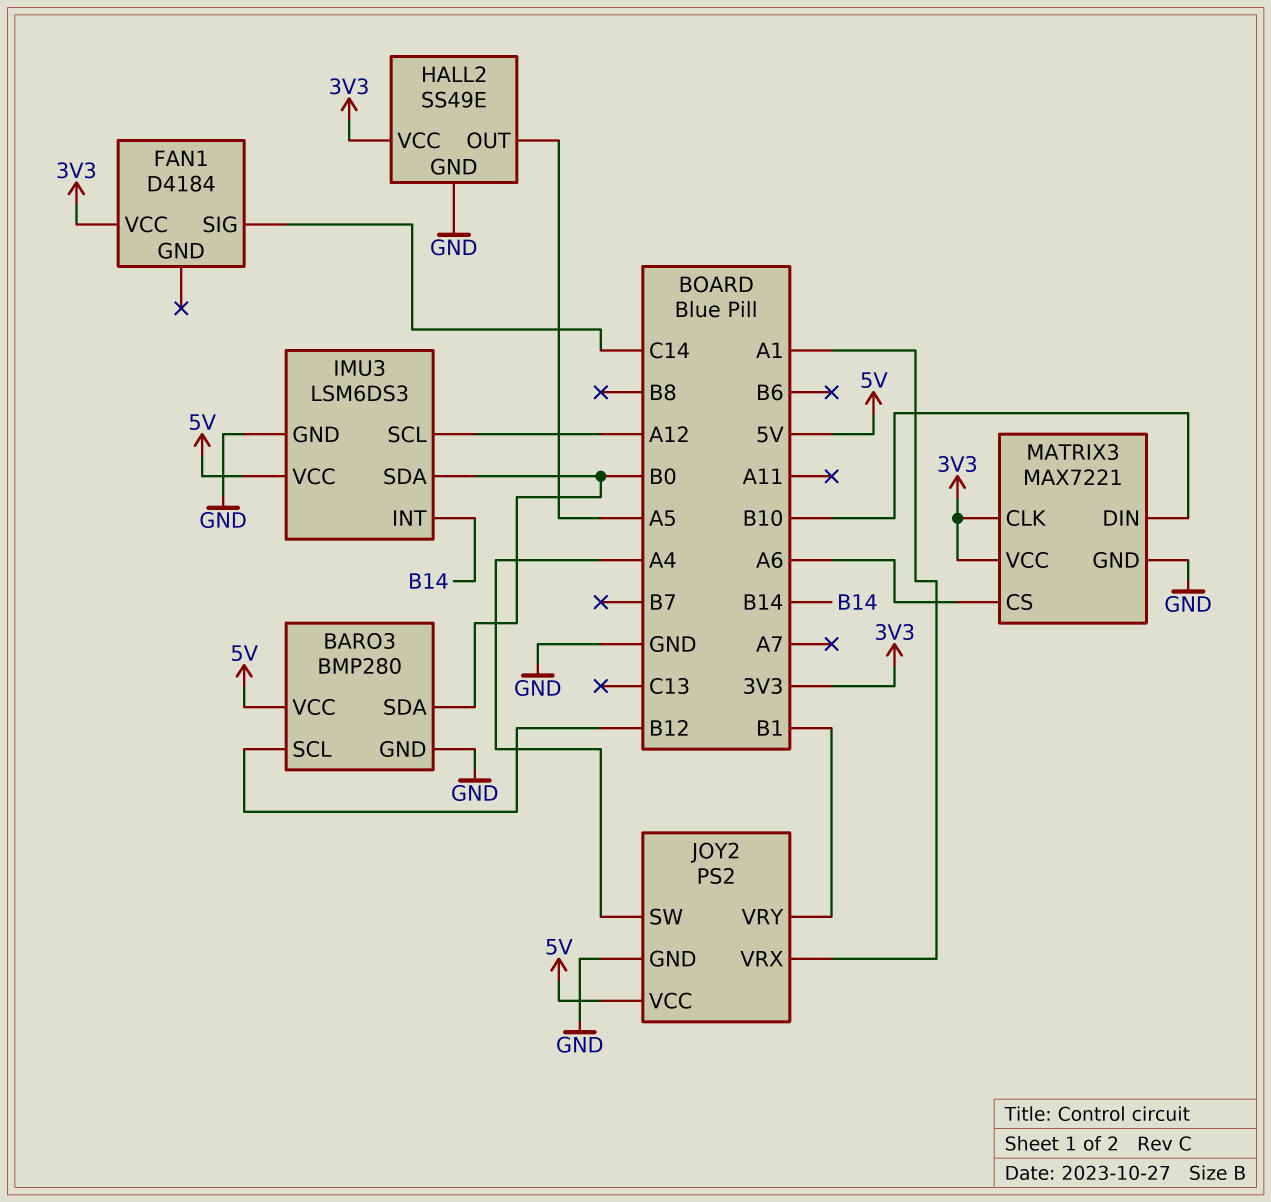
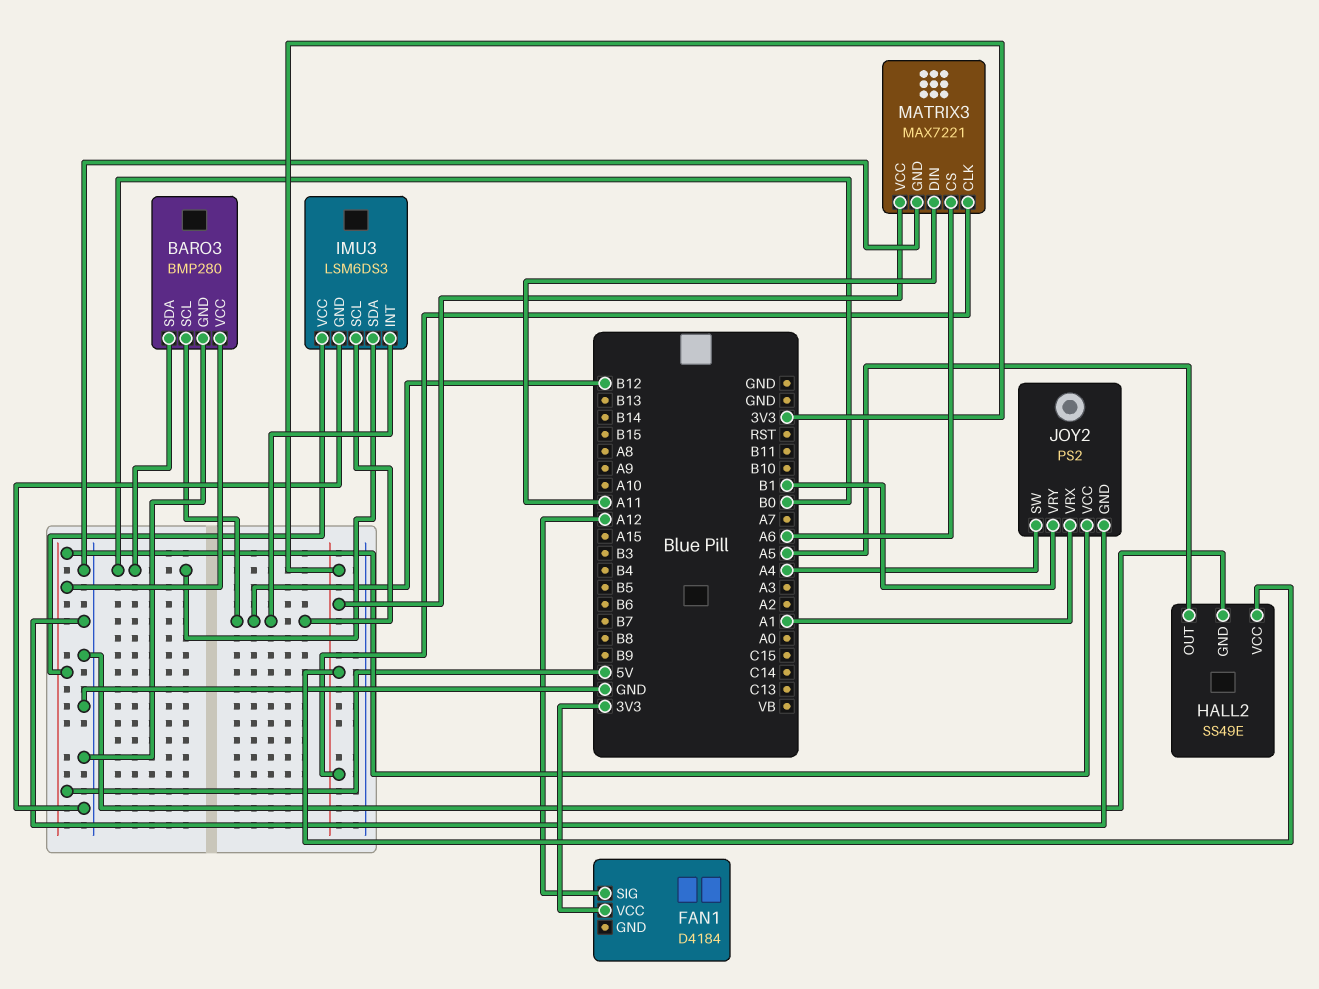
FAN1 pin SIG: C14 -> A12
IMU3 pin INT: B14 -> B12
IMU3 pin SCL: A12 -> B12
MATRIX3 pin DIN: B10 -> A11

